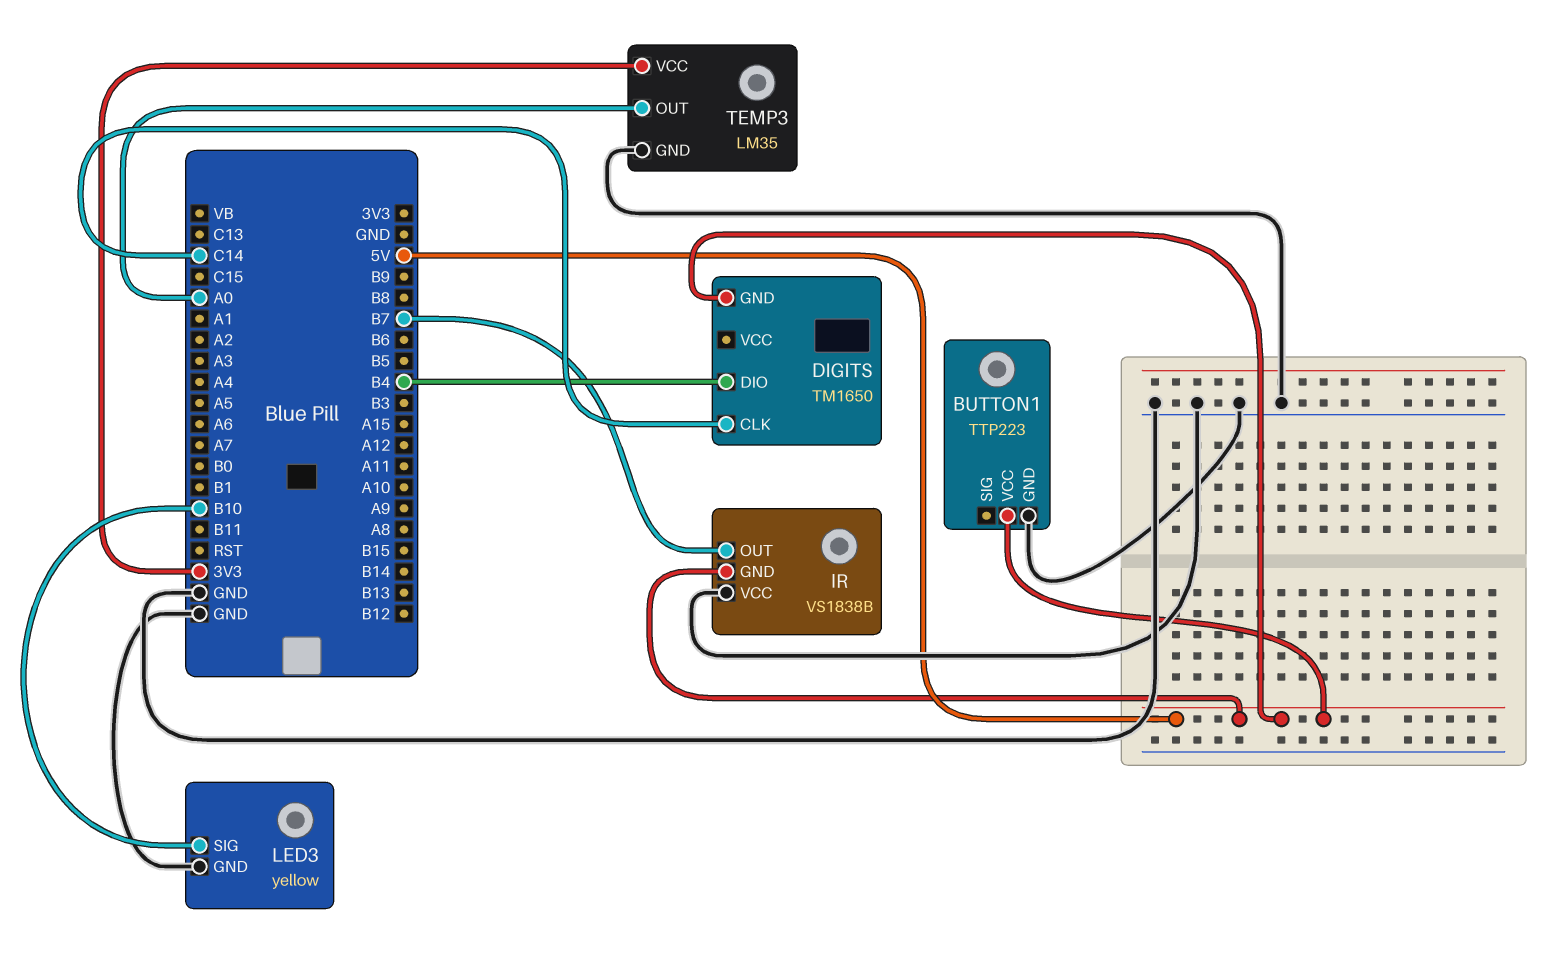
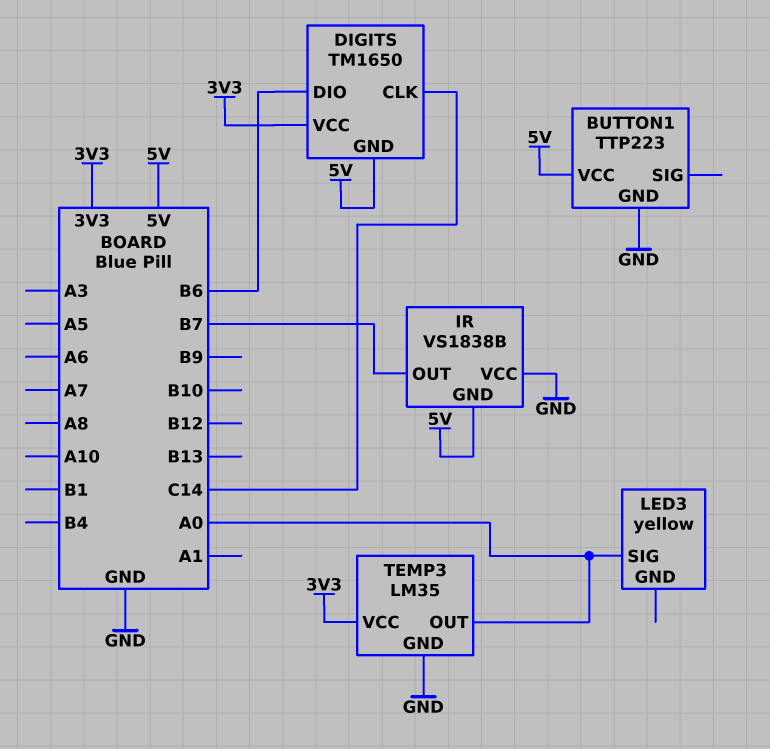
DIGITS pin DIO: B4 -> B6
DIGITS pin VCC: none -> 3V3
LED3 pin GND: GND -> none
LED3 pin SIG: B10 -> A0

